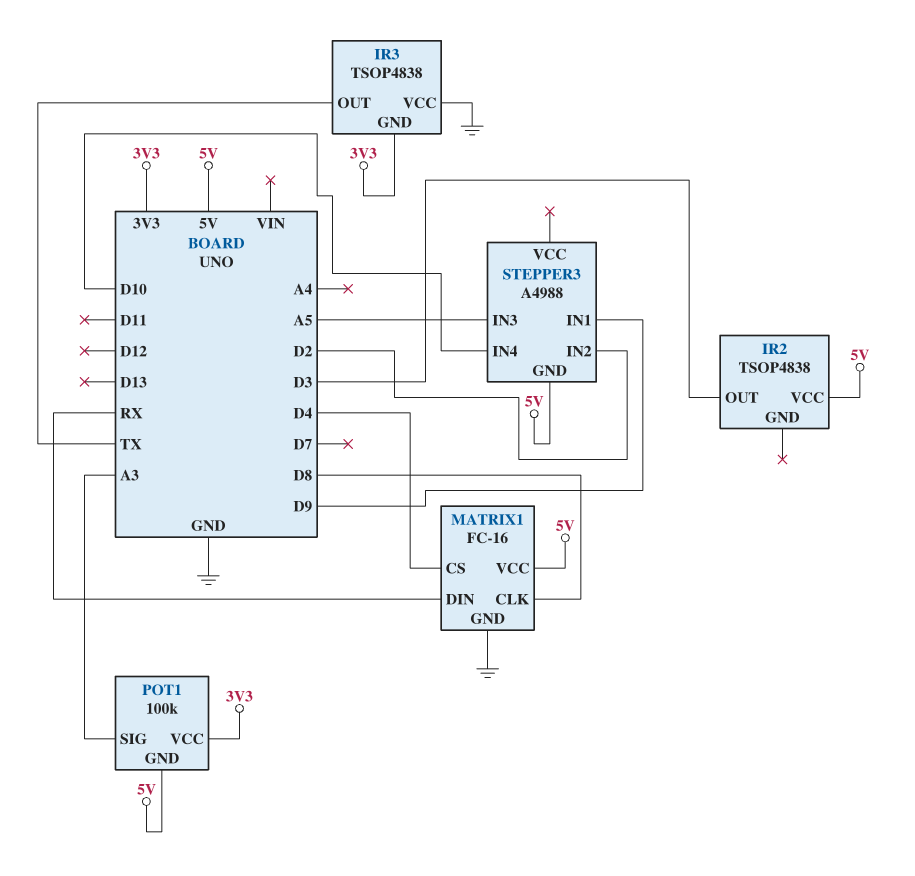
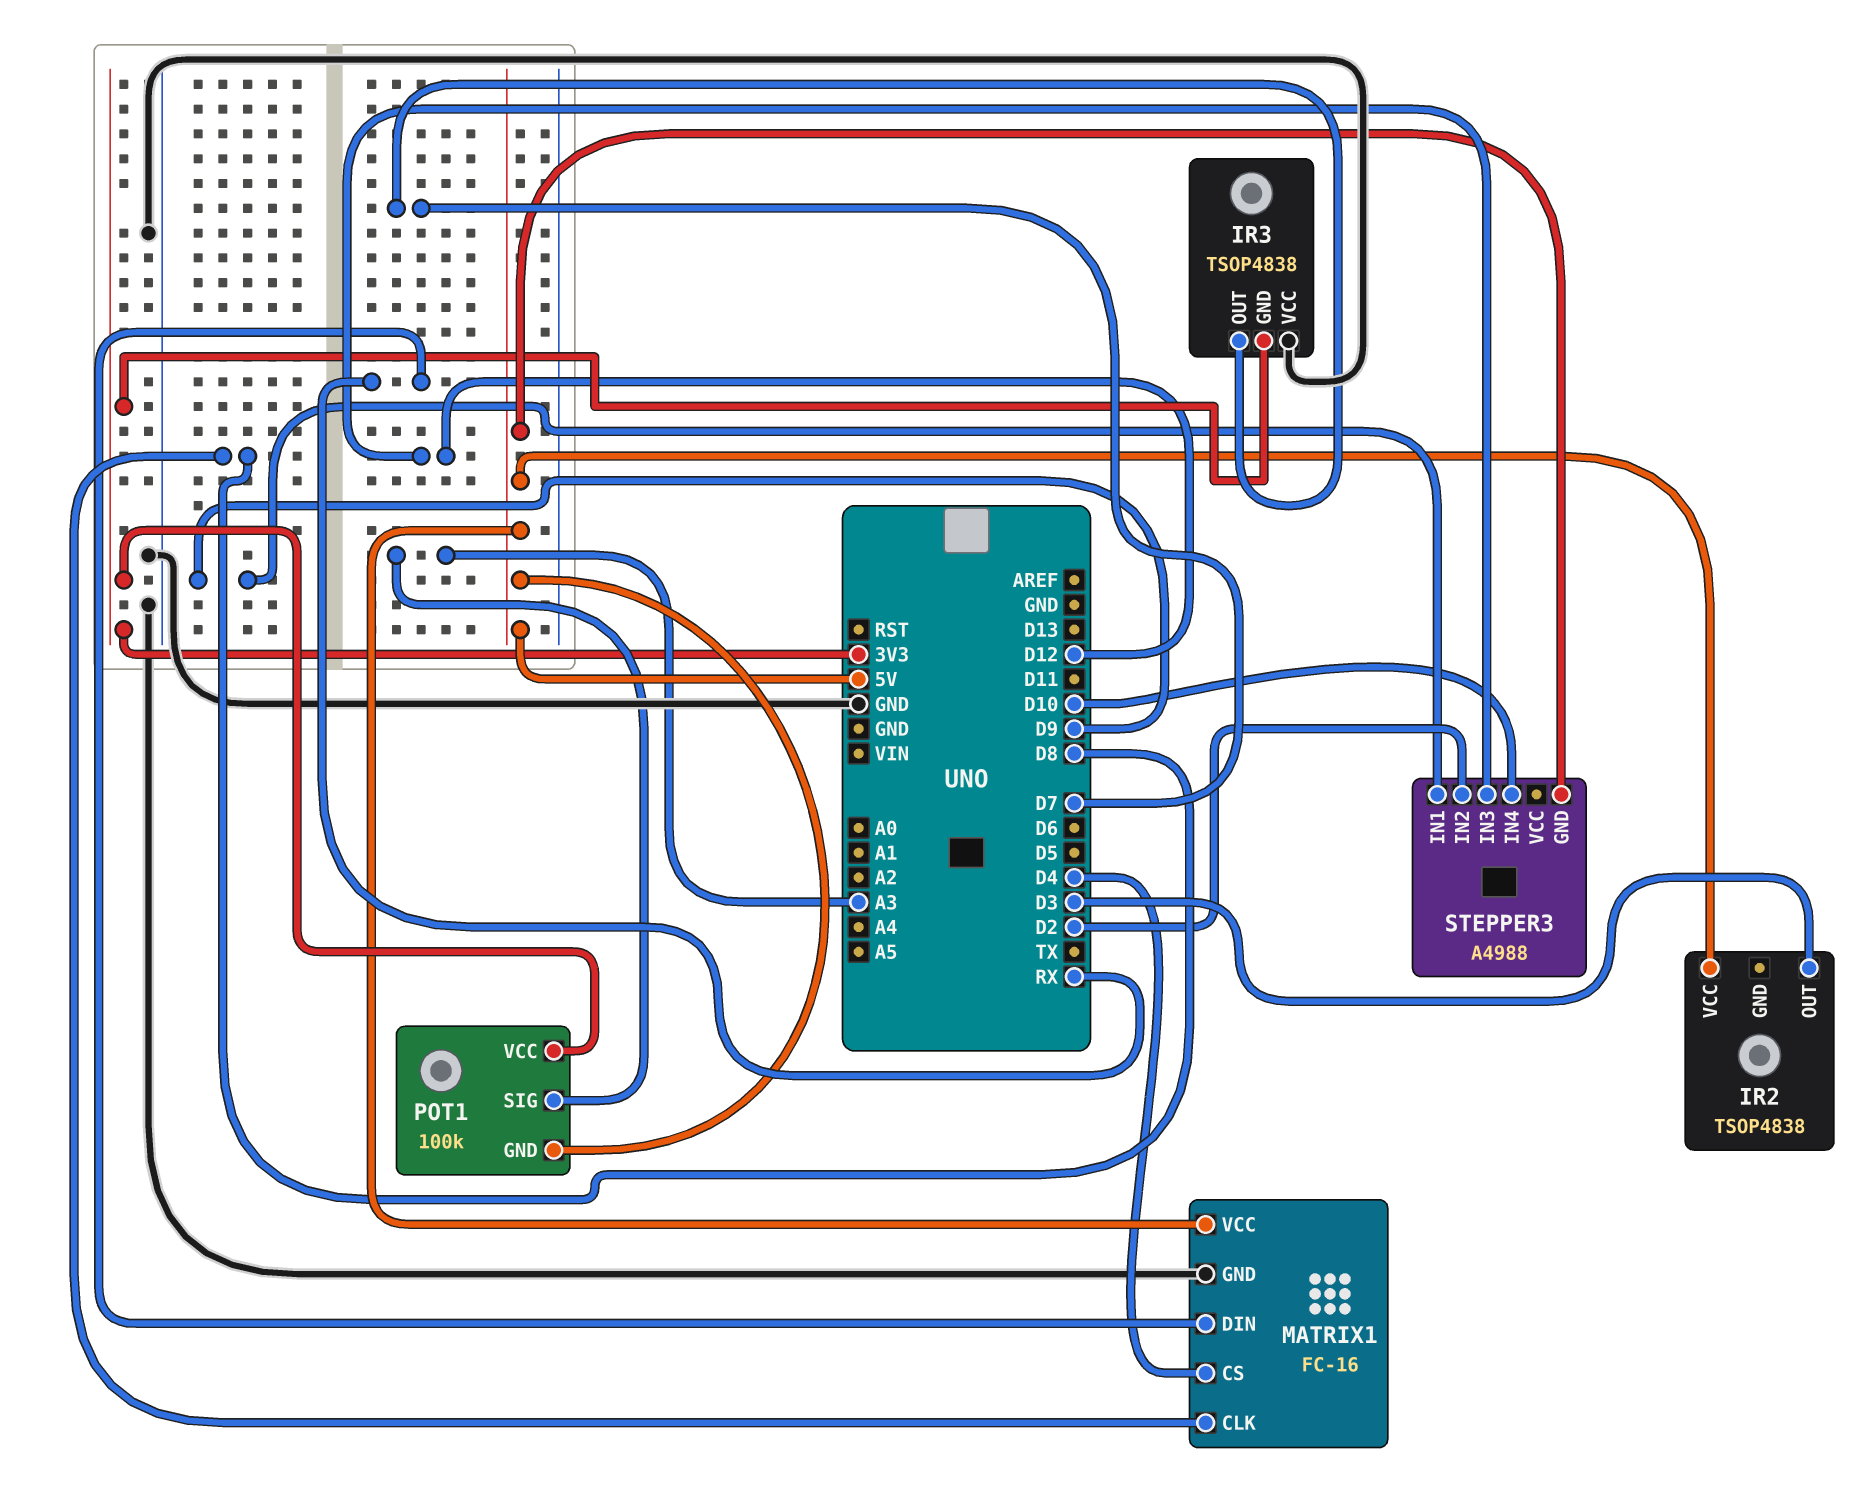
IR3 pin OUT: TX -> D7
STEPPER3 pin IN3: A5 -> D12

